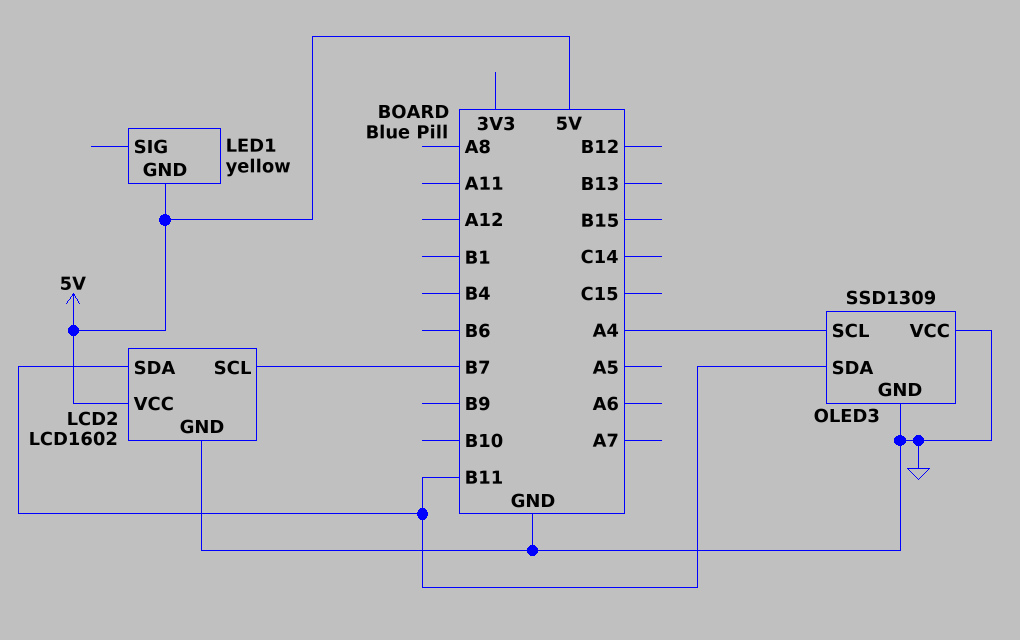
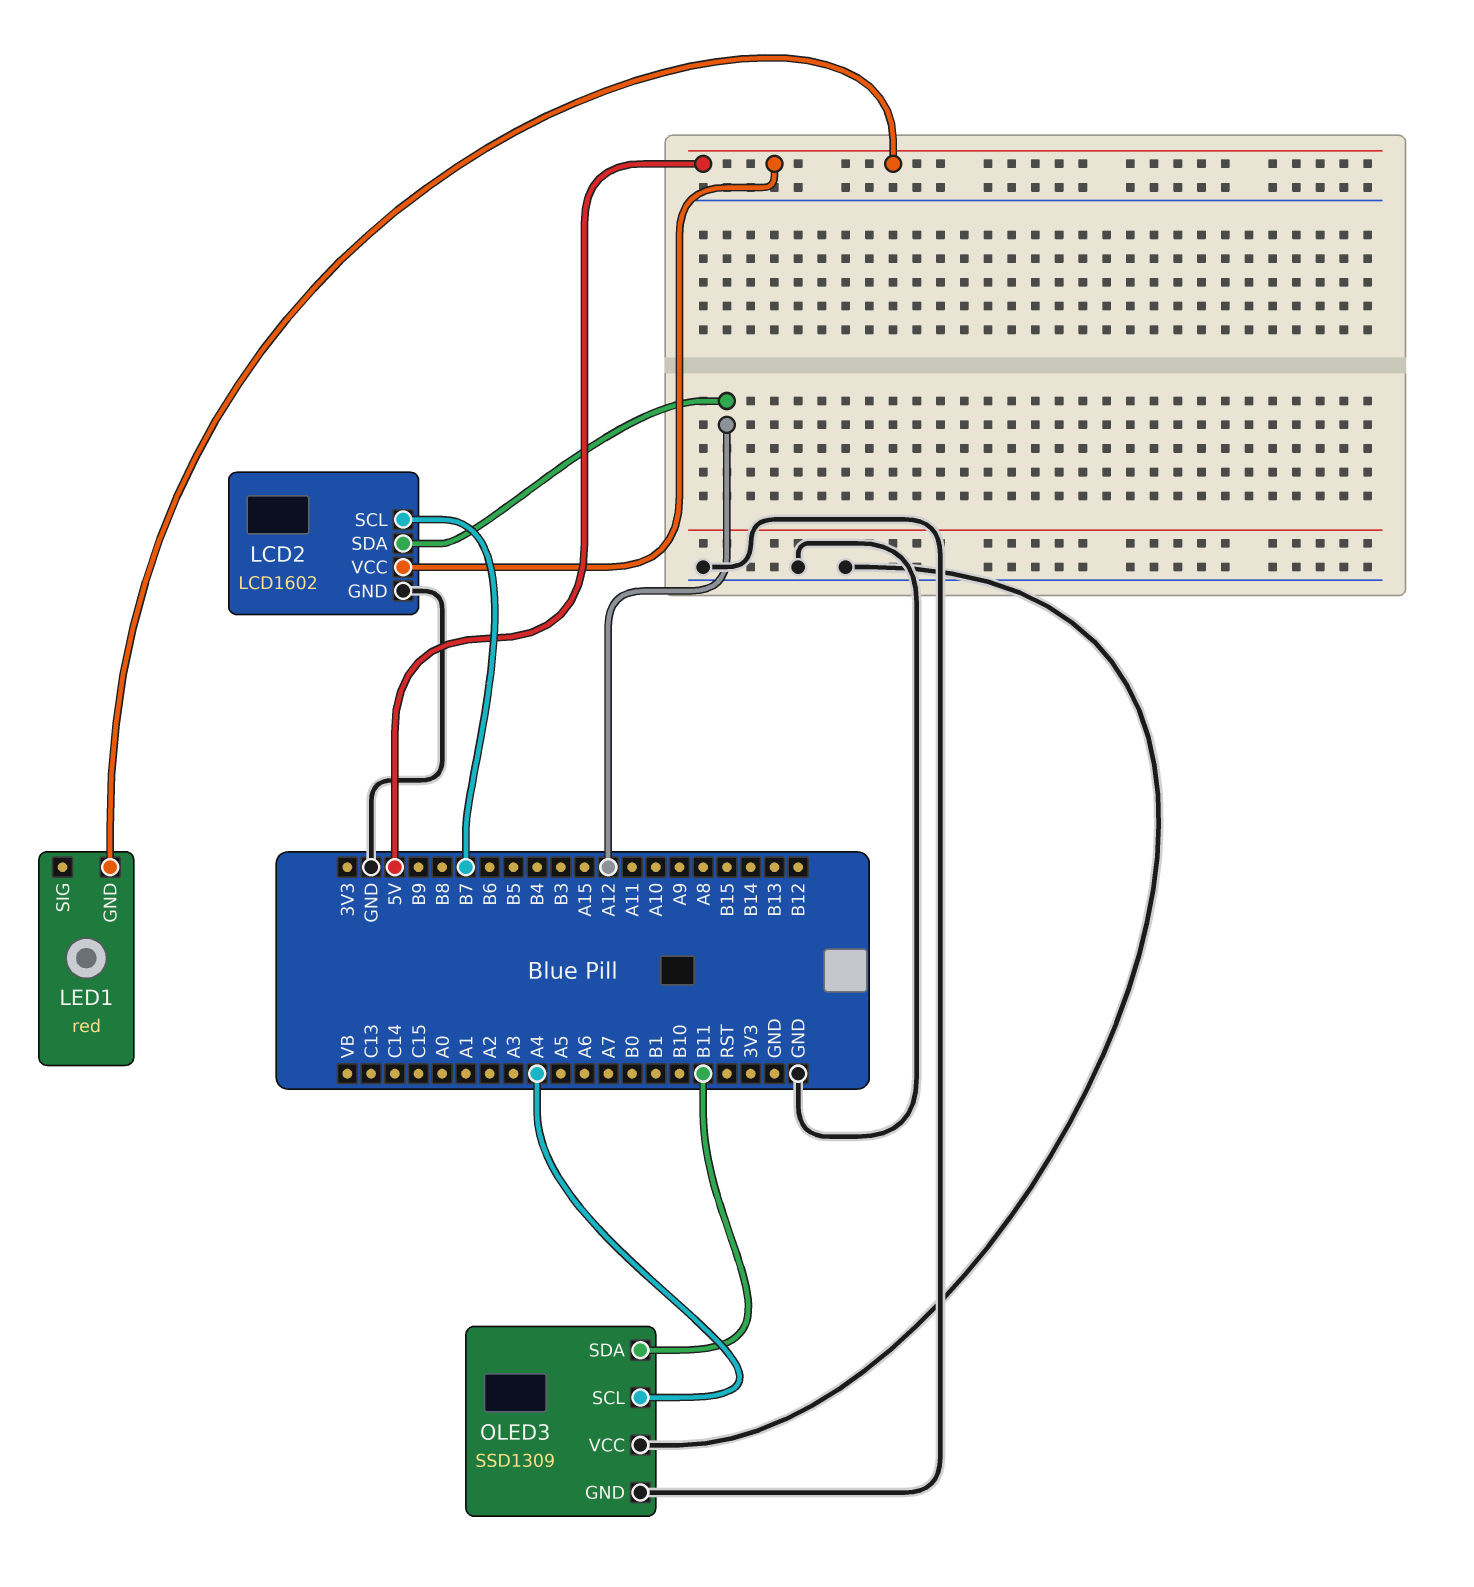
LCD2 pin SDA: B11 -> A12
LED1: yellow -> red

